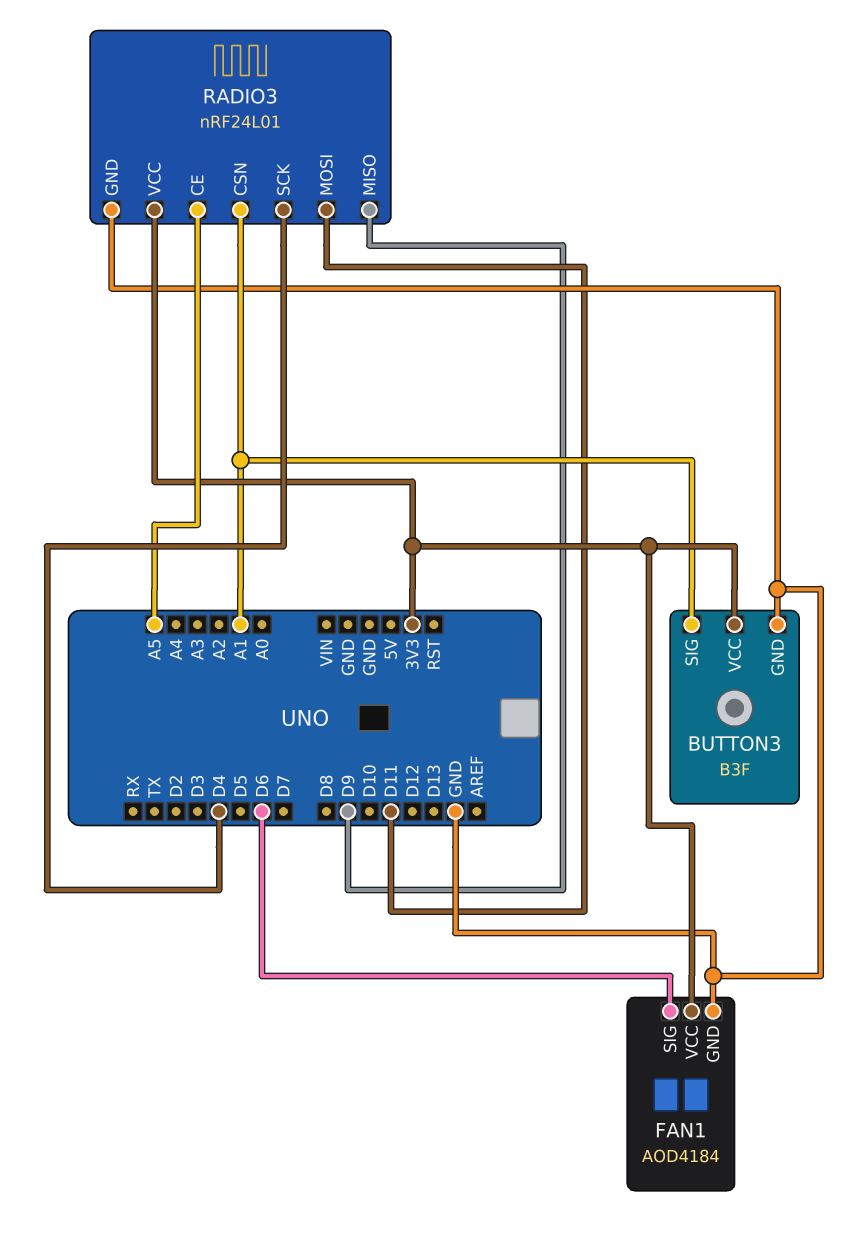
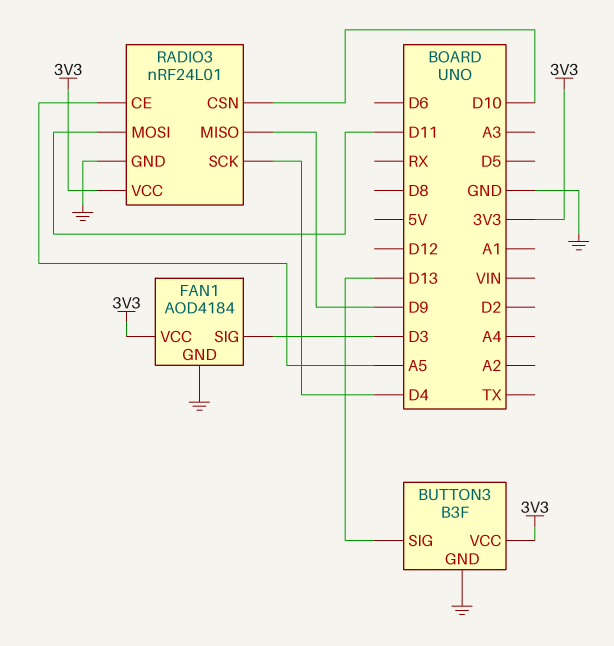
BUTTON3 pin SIG: A1 -> D13
FAN1 pin SIG: D6 -> D3
RADIO3 pin CSN: A1 -> D10

